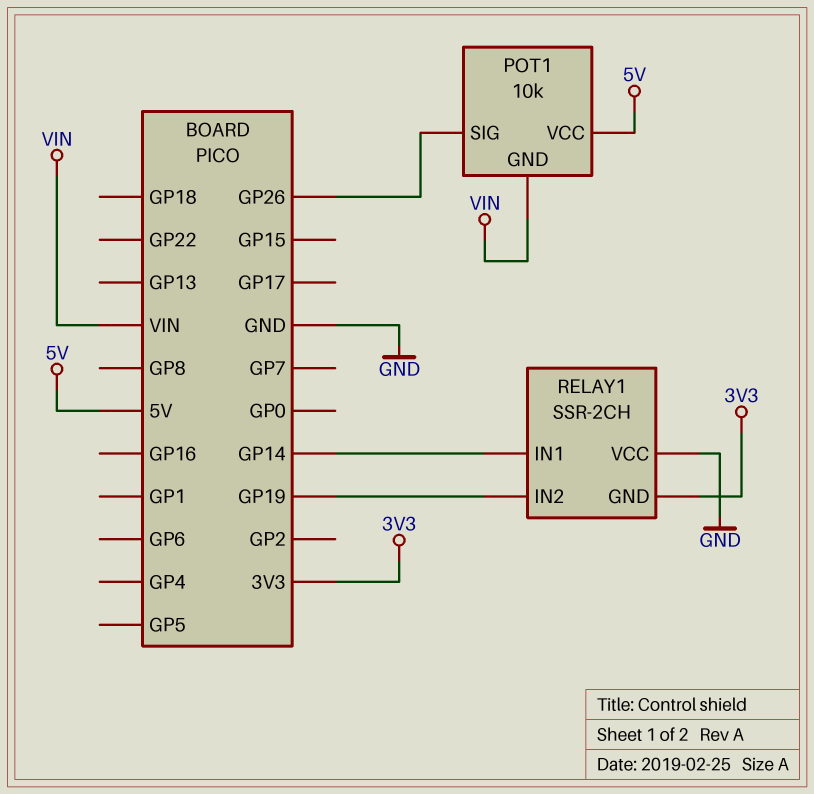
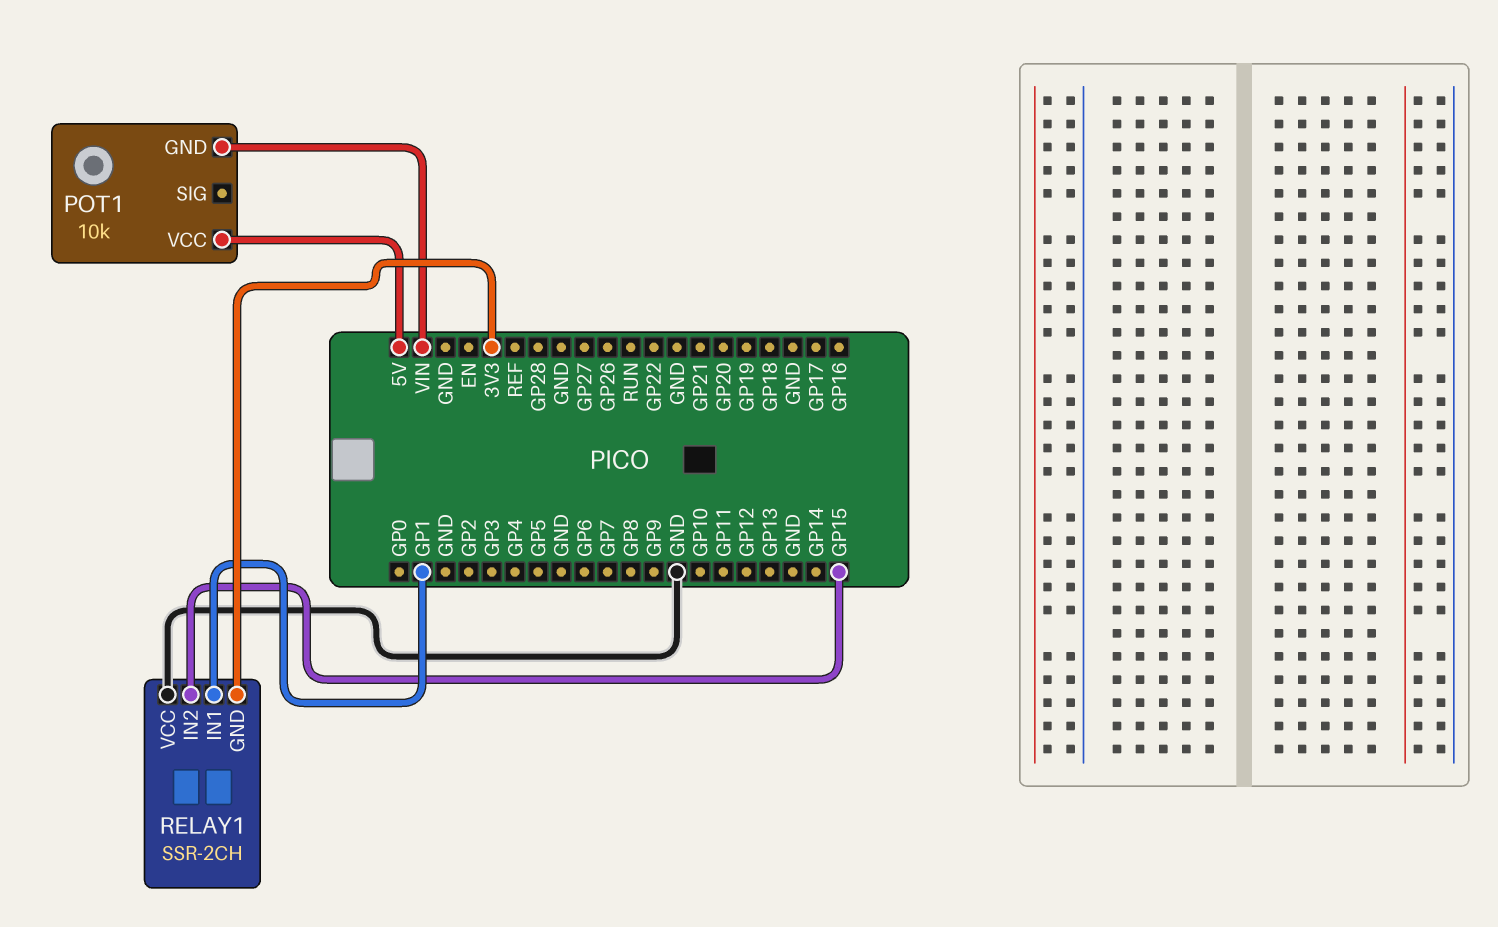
POT1 pin SIG: GP26 -> none
RELAY1 pin IN1: GP14 -> GP1
RELAY1 pin IN2: GP19 -> GP15

